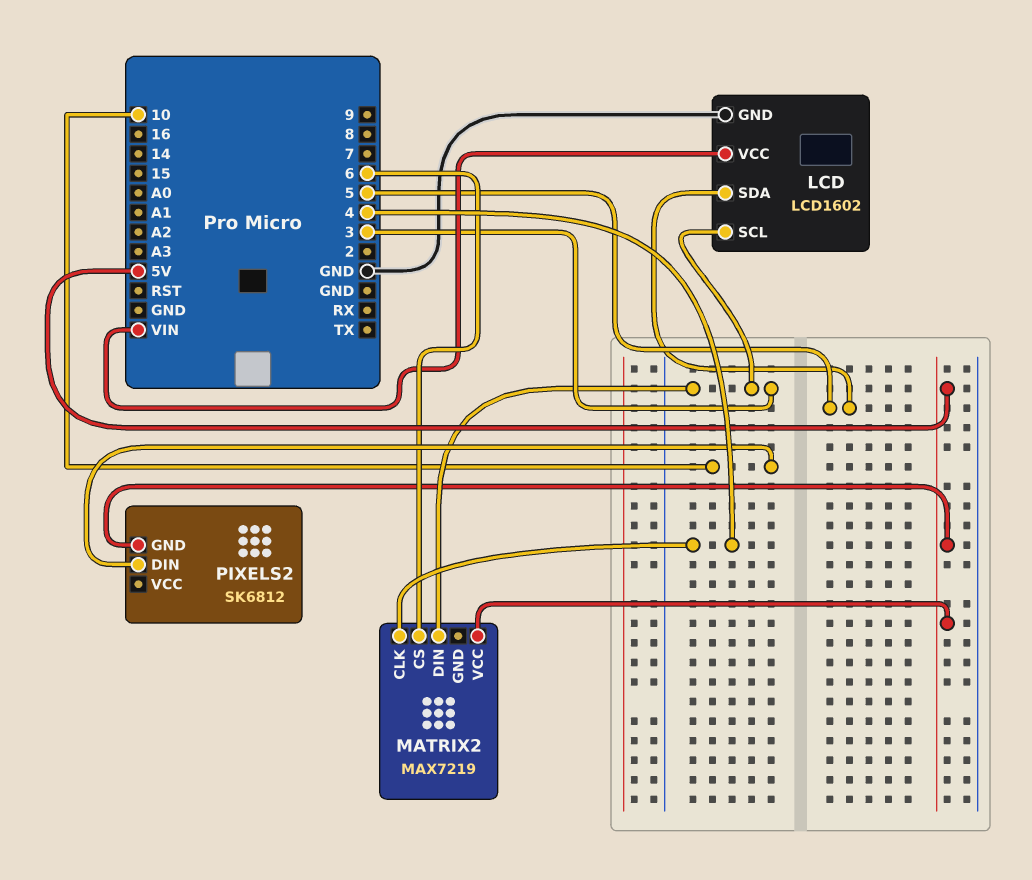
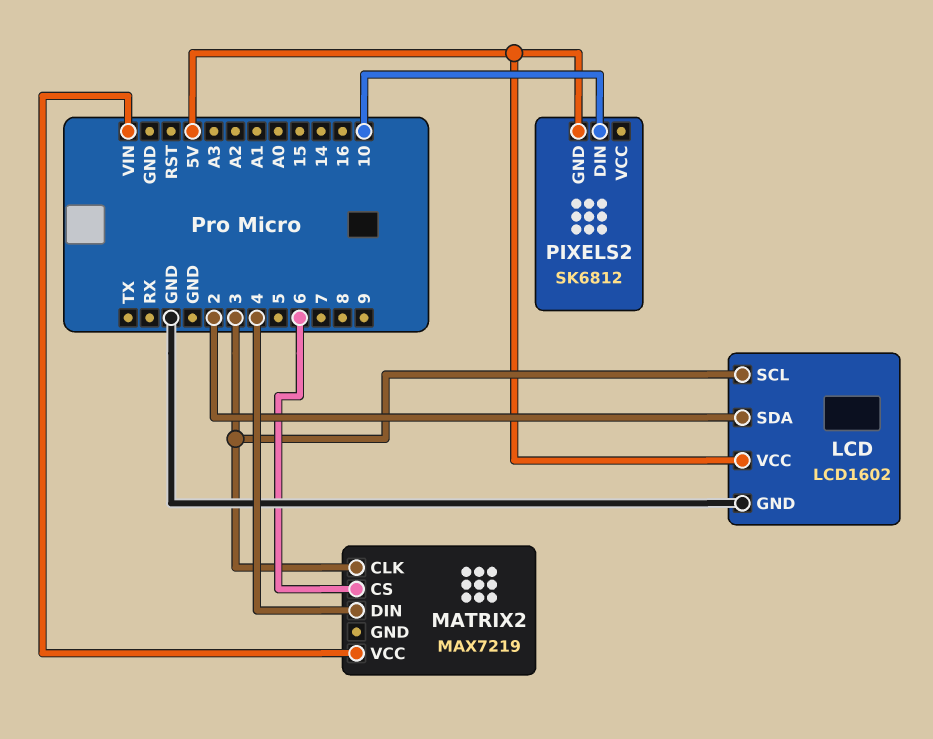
LCD pin SDA: 5 -> 2
LCD pin VCC: VIN -> 5V
MATRIX2 pin CLK: 4 -> 3
MATRIX2 pin DIN: 3 -> 4
MATRIX2 pin VCC: 5V -> VIN

